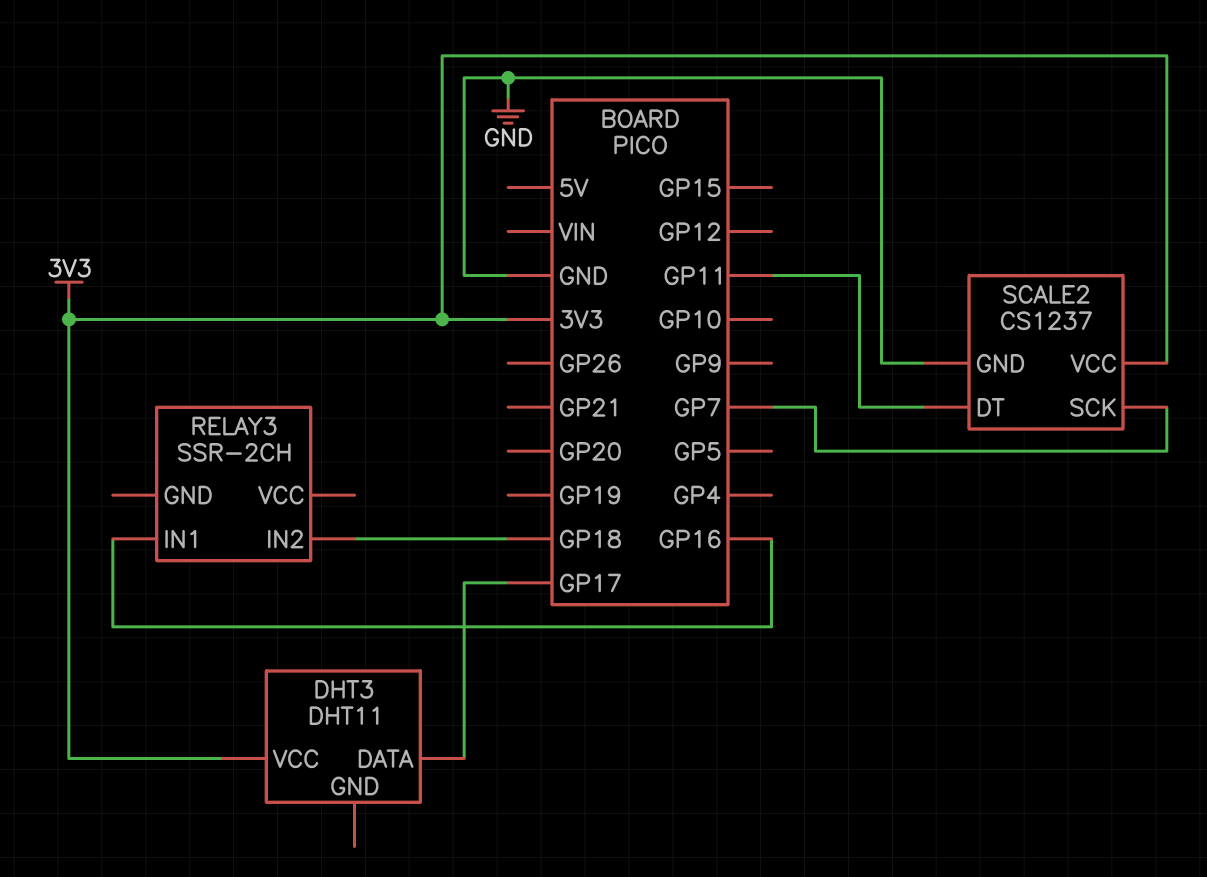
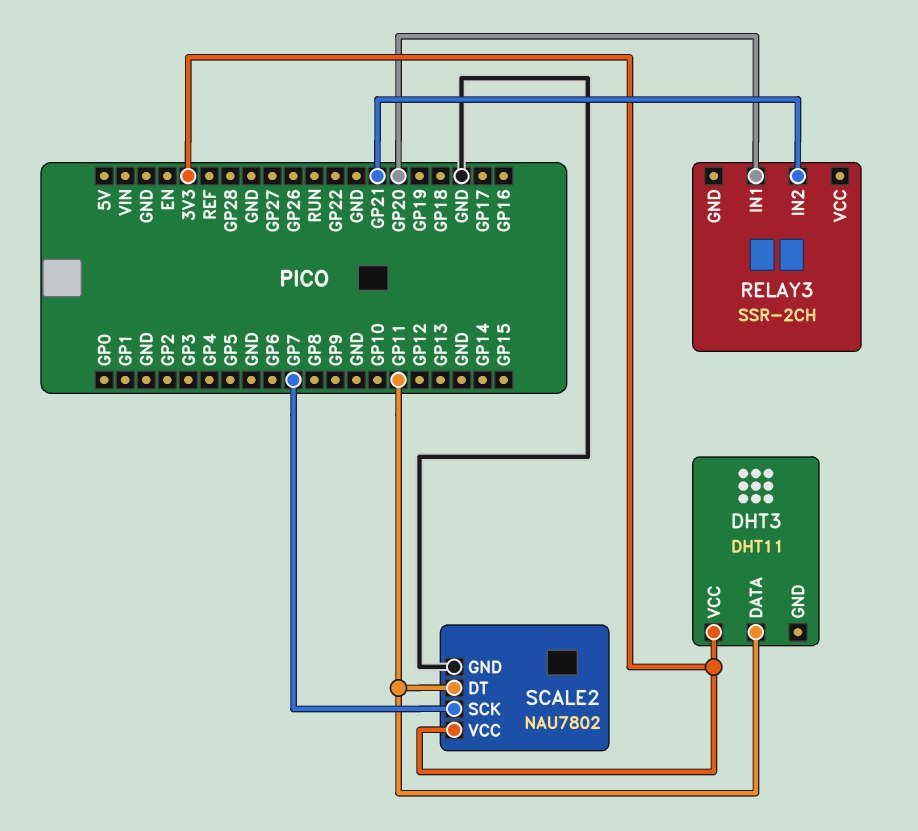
DHT3 pin DATA: GP17 -> GP11
RELAY3 pin IN1: GP16 -> GP20
RELAY3 pin IN2: GP18 -> GP21
SCALE2: CS1237 -> NAU7802

